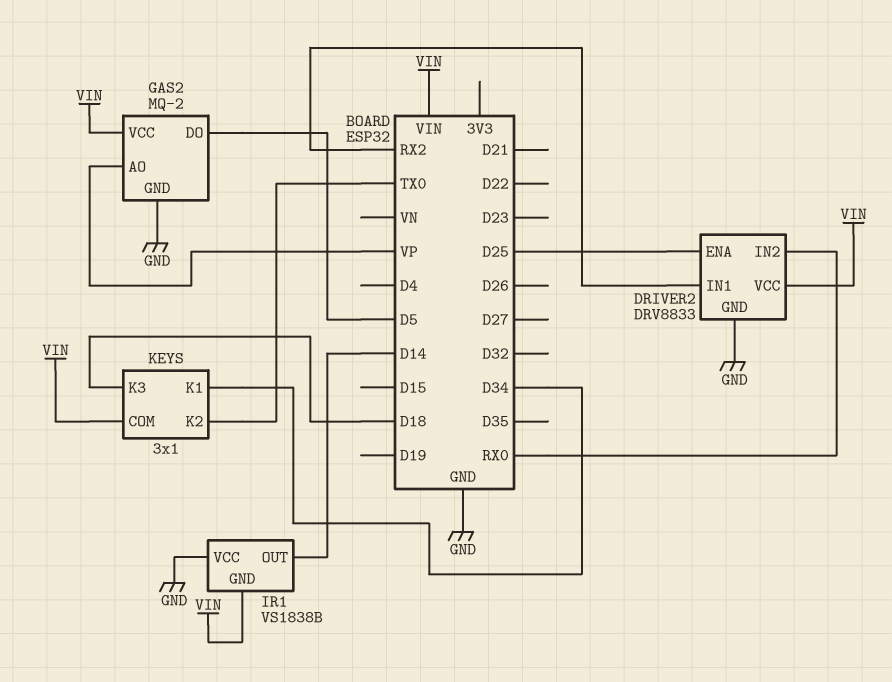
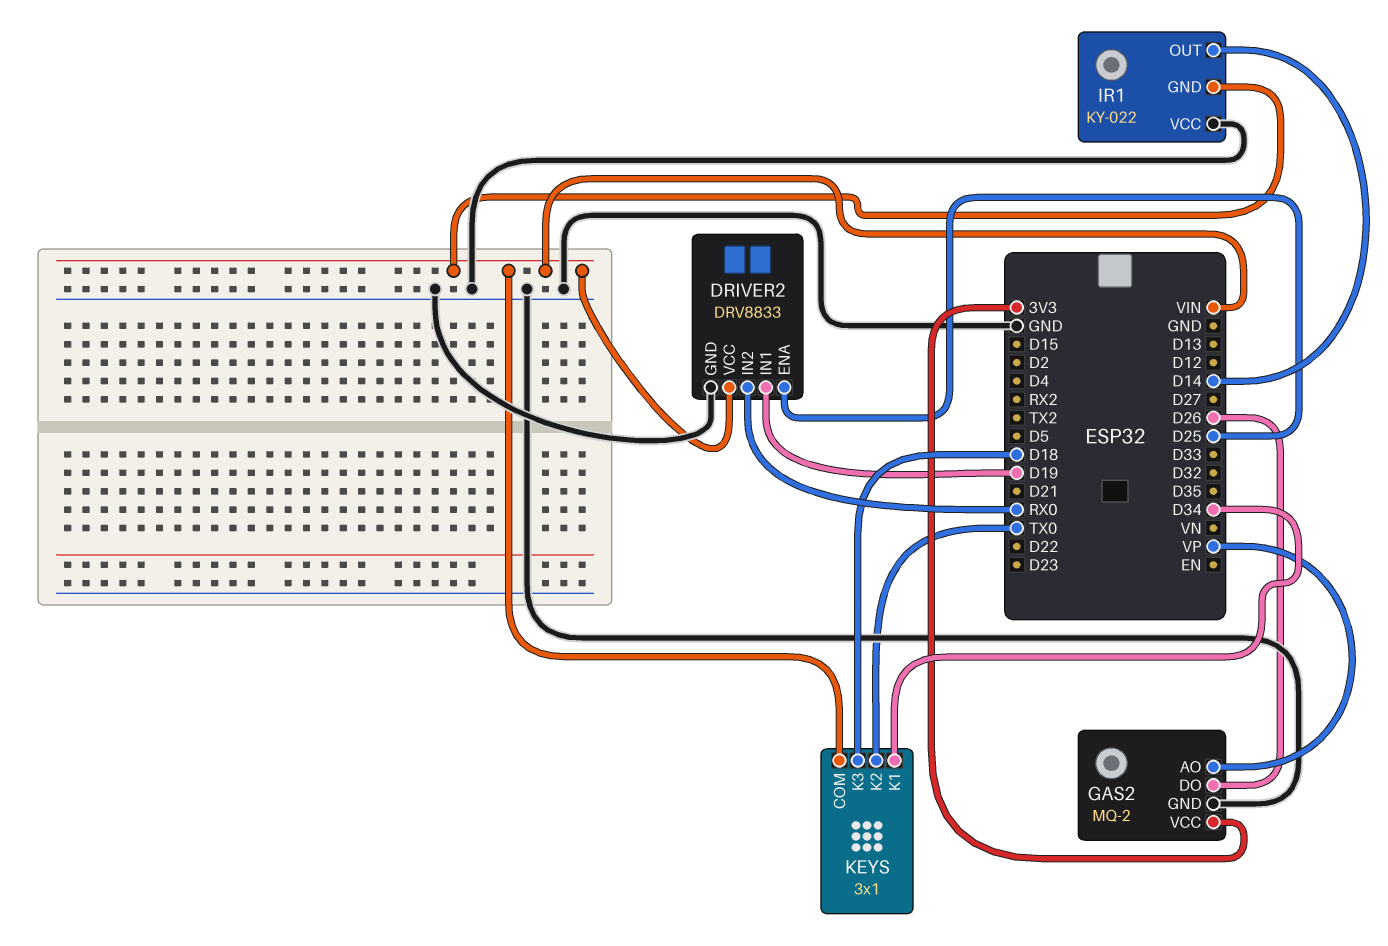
DRIVER2 pin IN1: RX2 -> D19
GAS2 pin DO: D5 -> D26
GAS2 pin VCC: VIN -> 3V3
IR1: VS1838B -> KY-022

